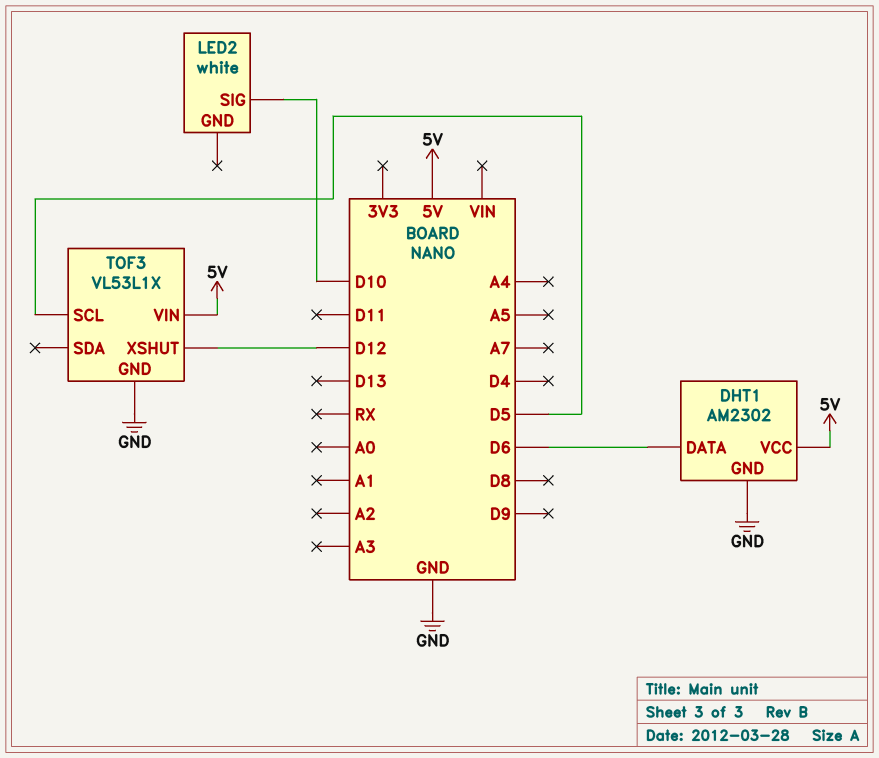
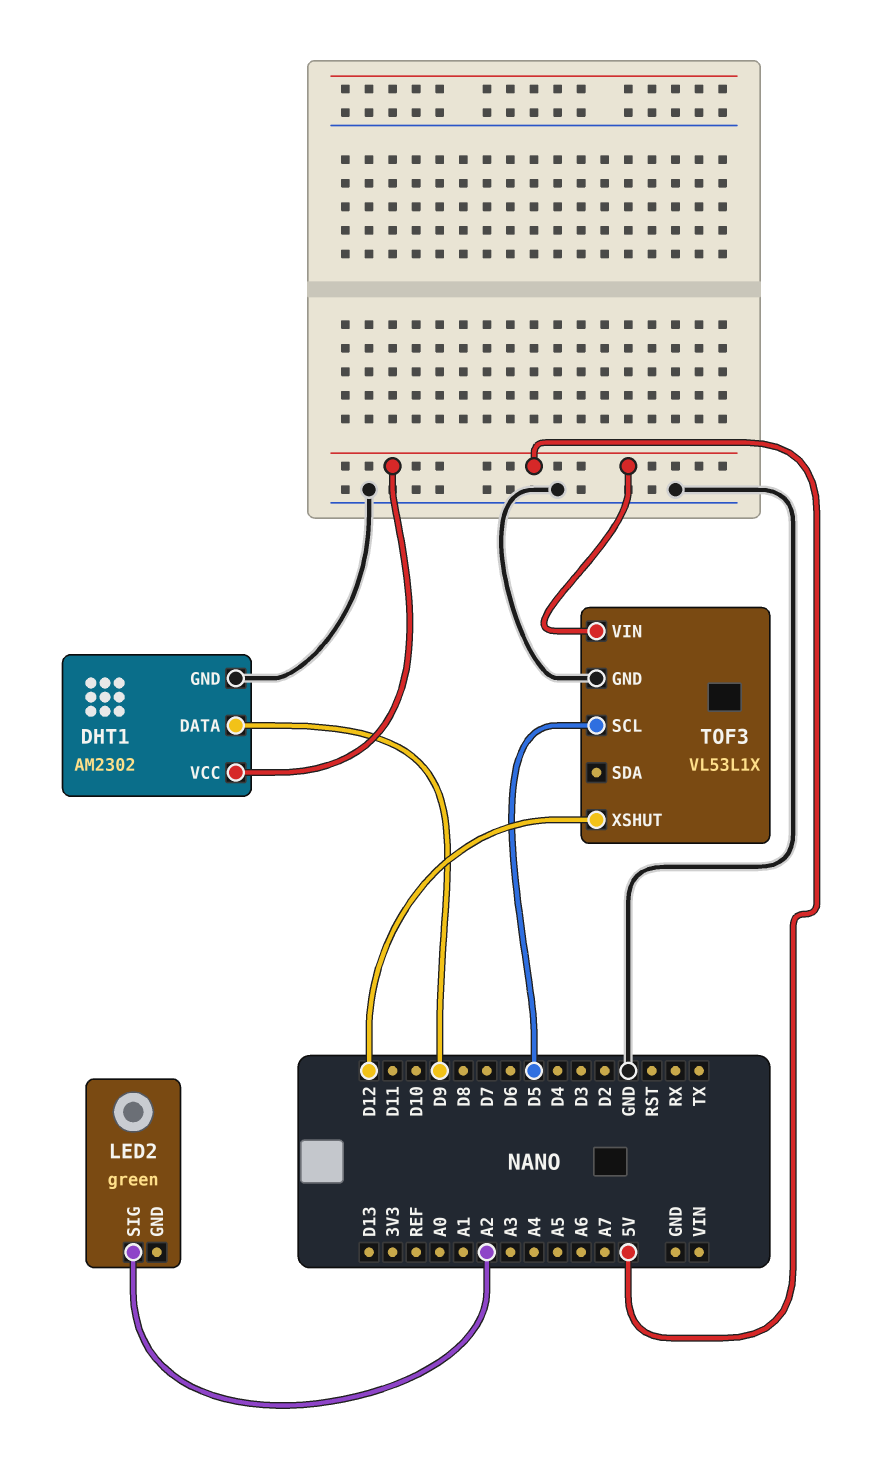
DHT1 pin DATA: D6 -> D9
LED2: white -> green
LED2 pin SIG: D10 -> A2

